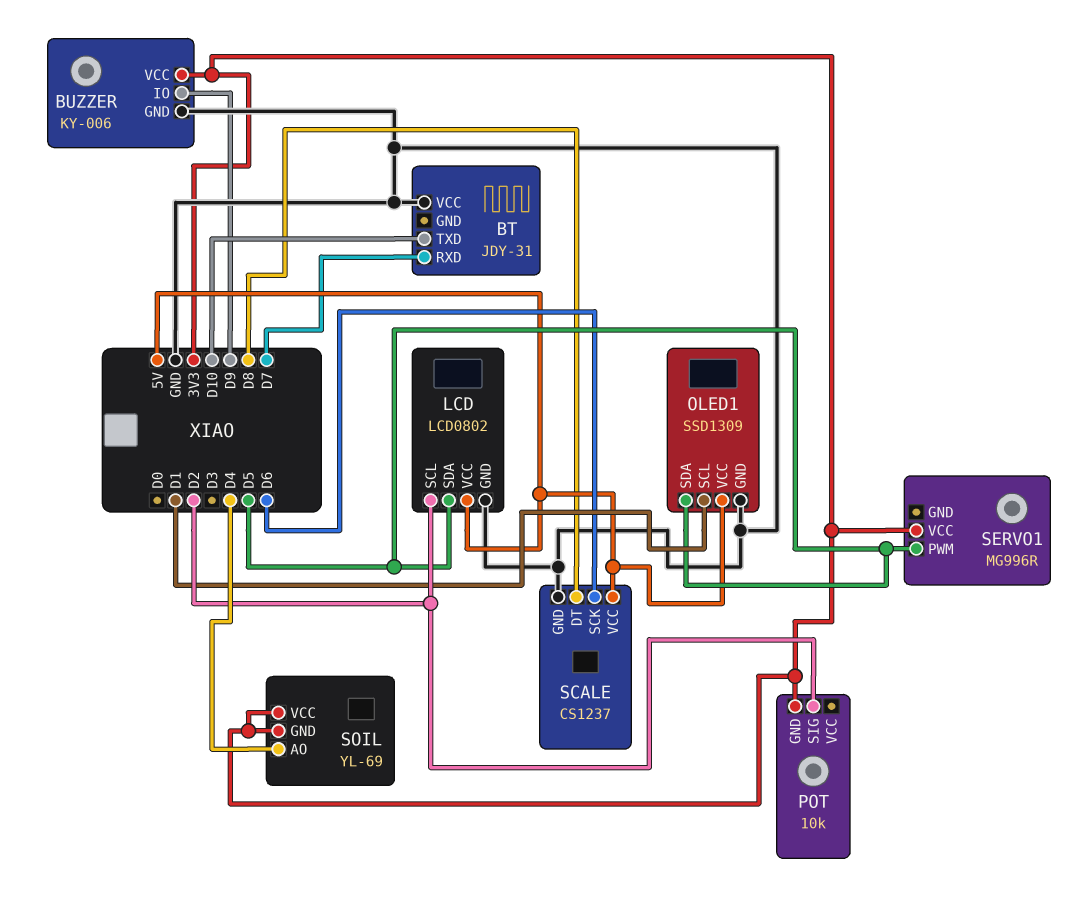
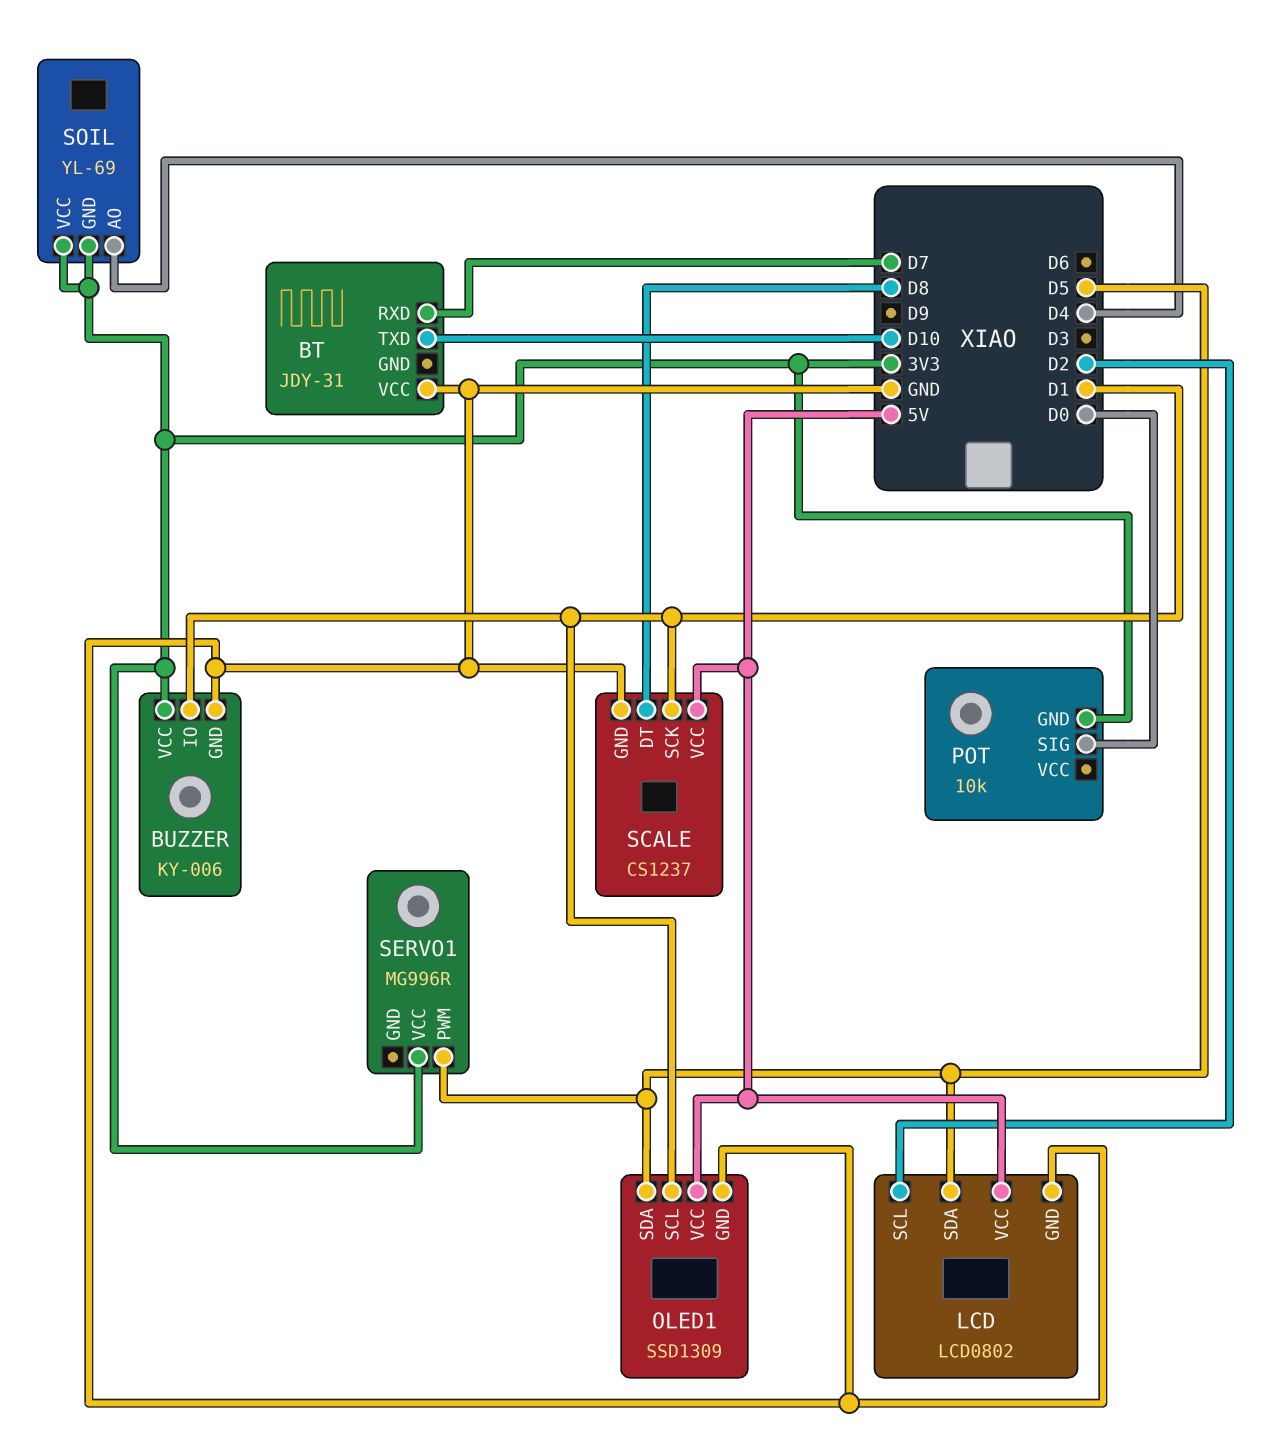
BUZZER pin IO: D9 -> D1
POT pin SIG: D2 -> D0
SCALE pin SCK: D6 -> D1

